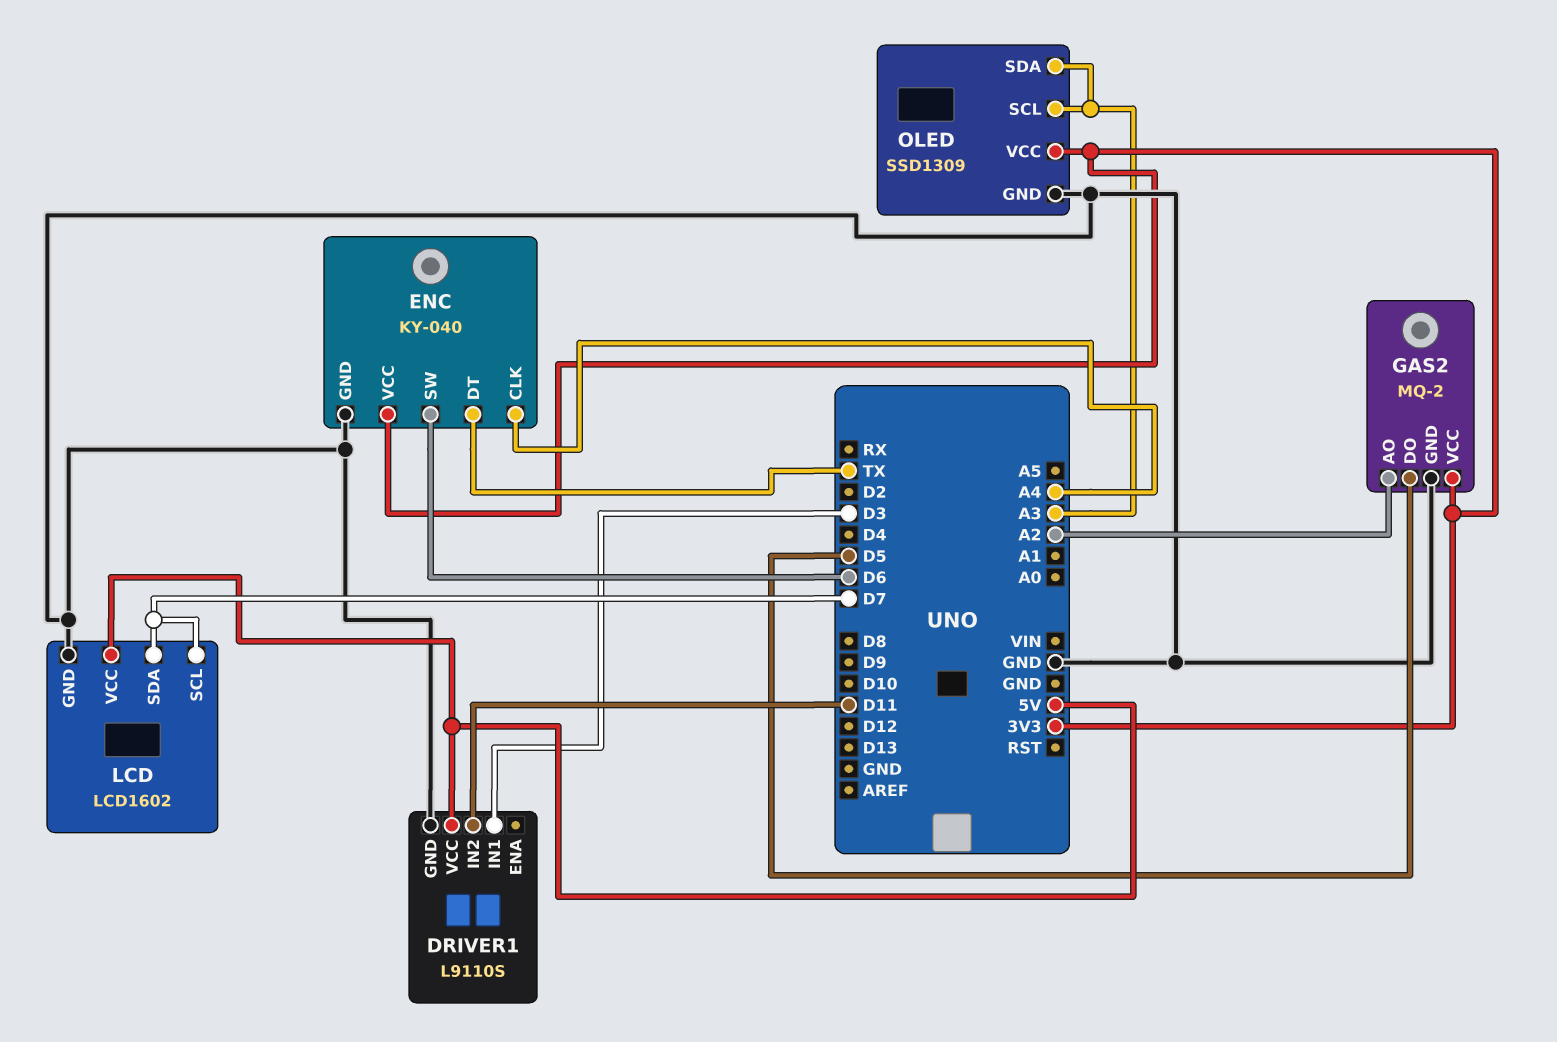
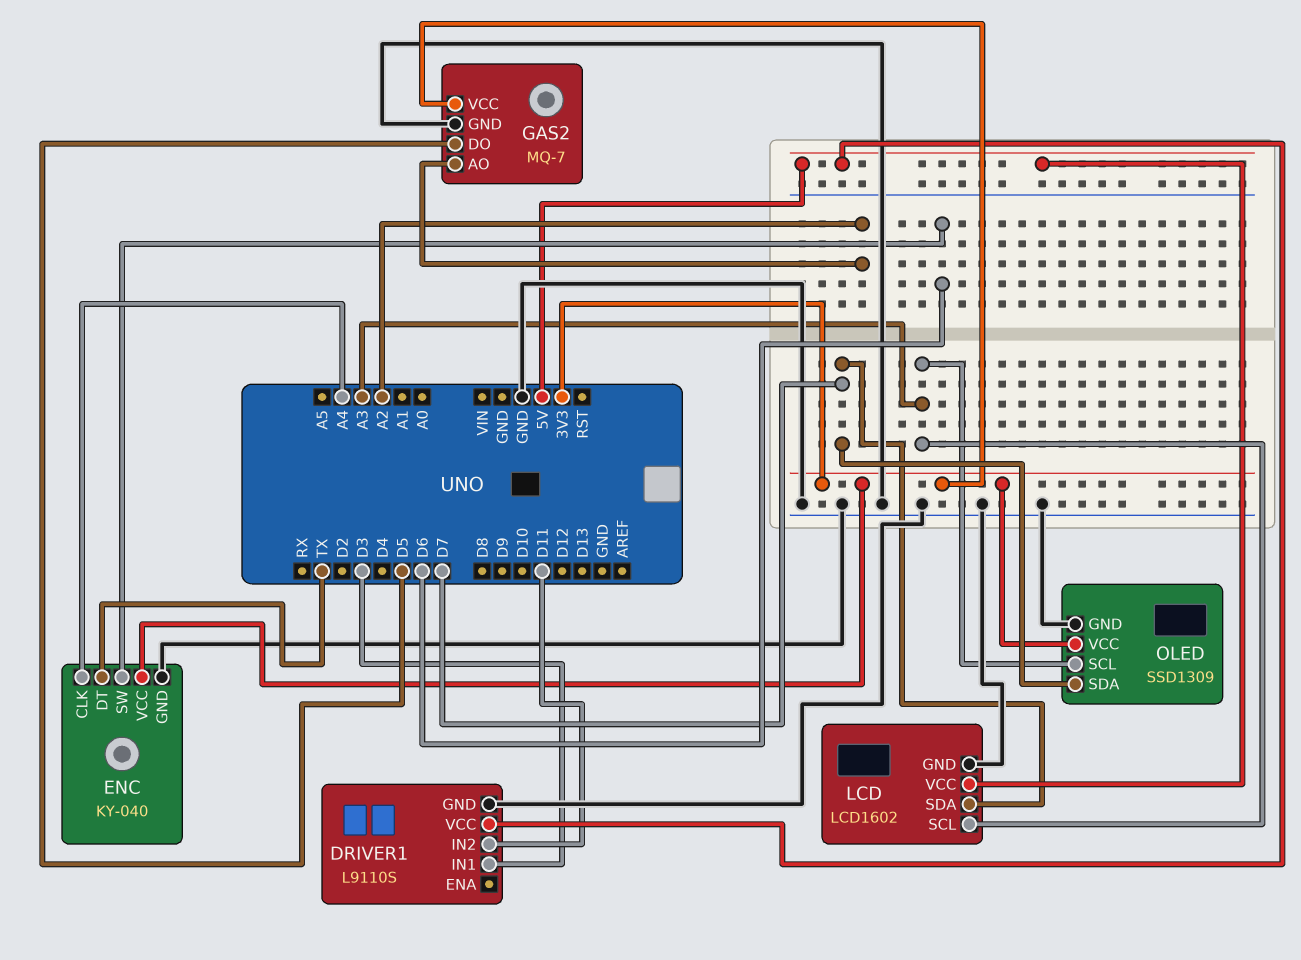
GAS2: MQ-2 -> MQ-7
LCD pin SCL: D7 -> A3
OLED pin SDA: A3 -> D7

